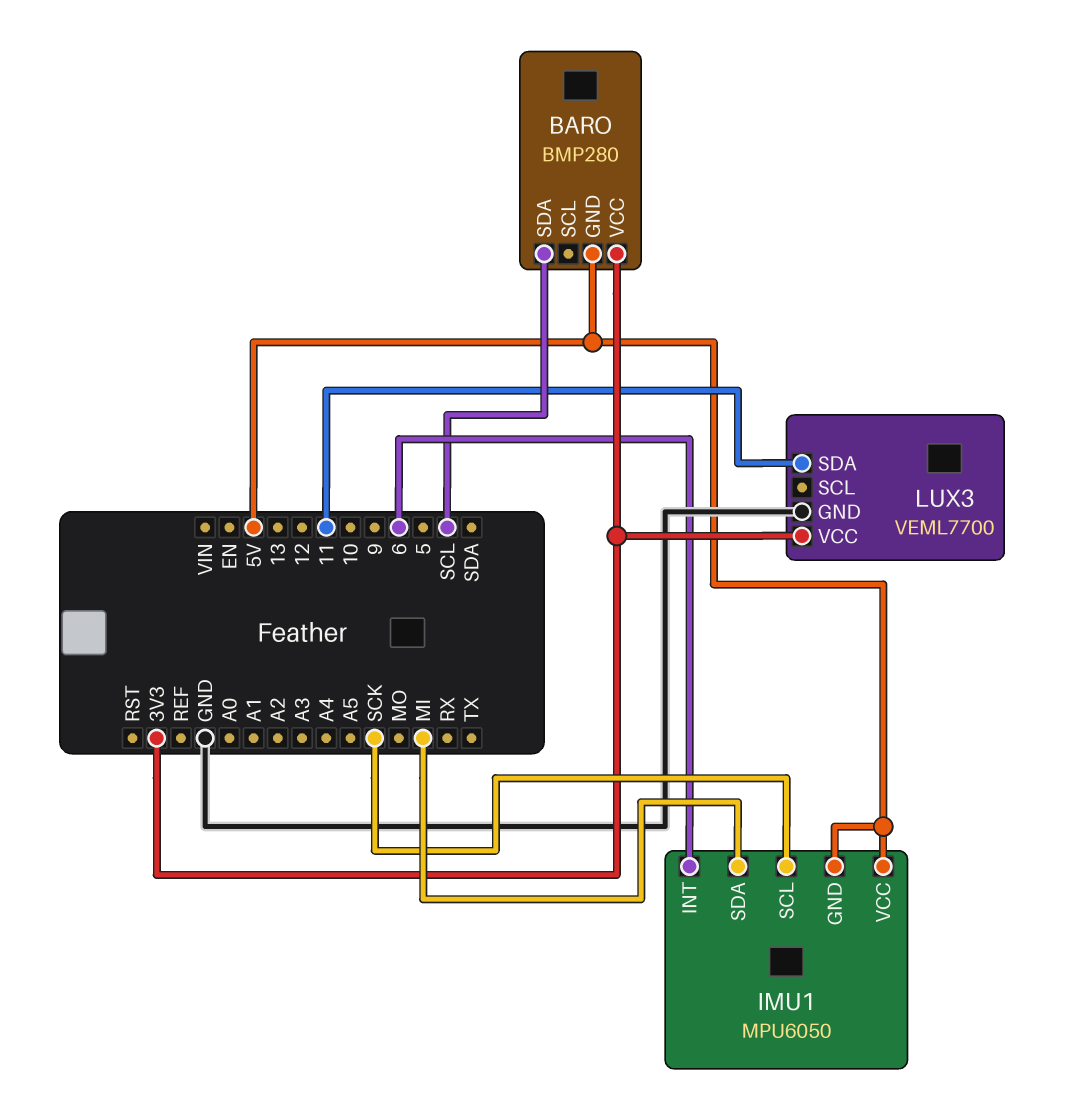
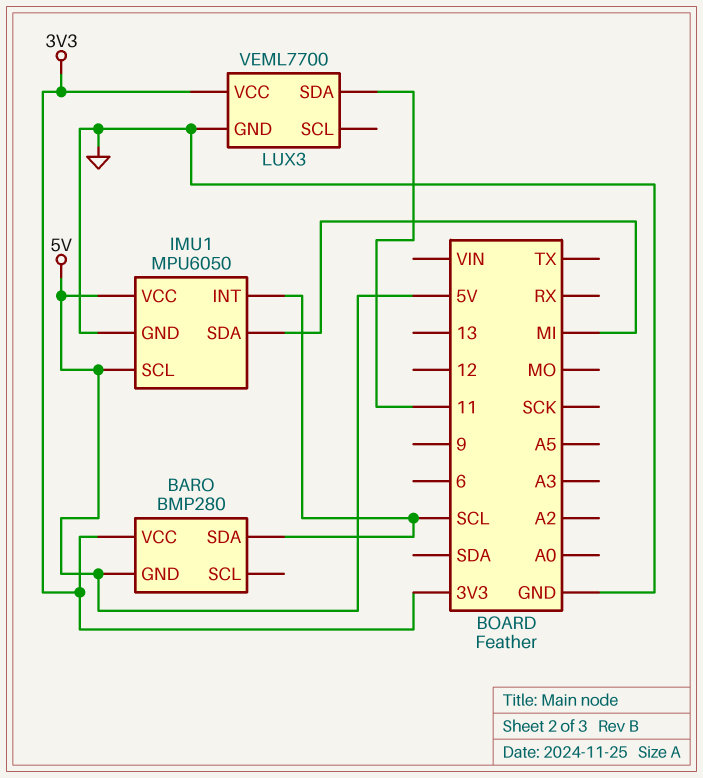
IMU1 pin GND: 5V -> GND
IMU1 pin INT: 6 -> SCL
IMU1 pin SCL: SCK -> 5V

